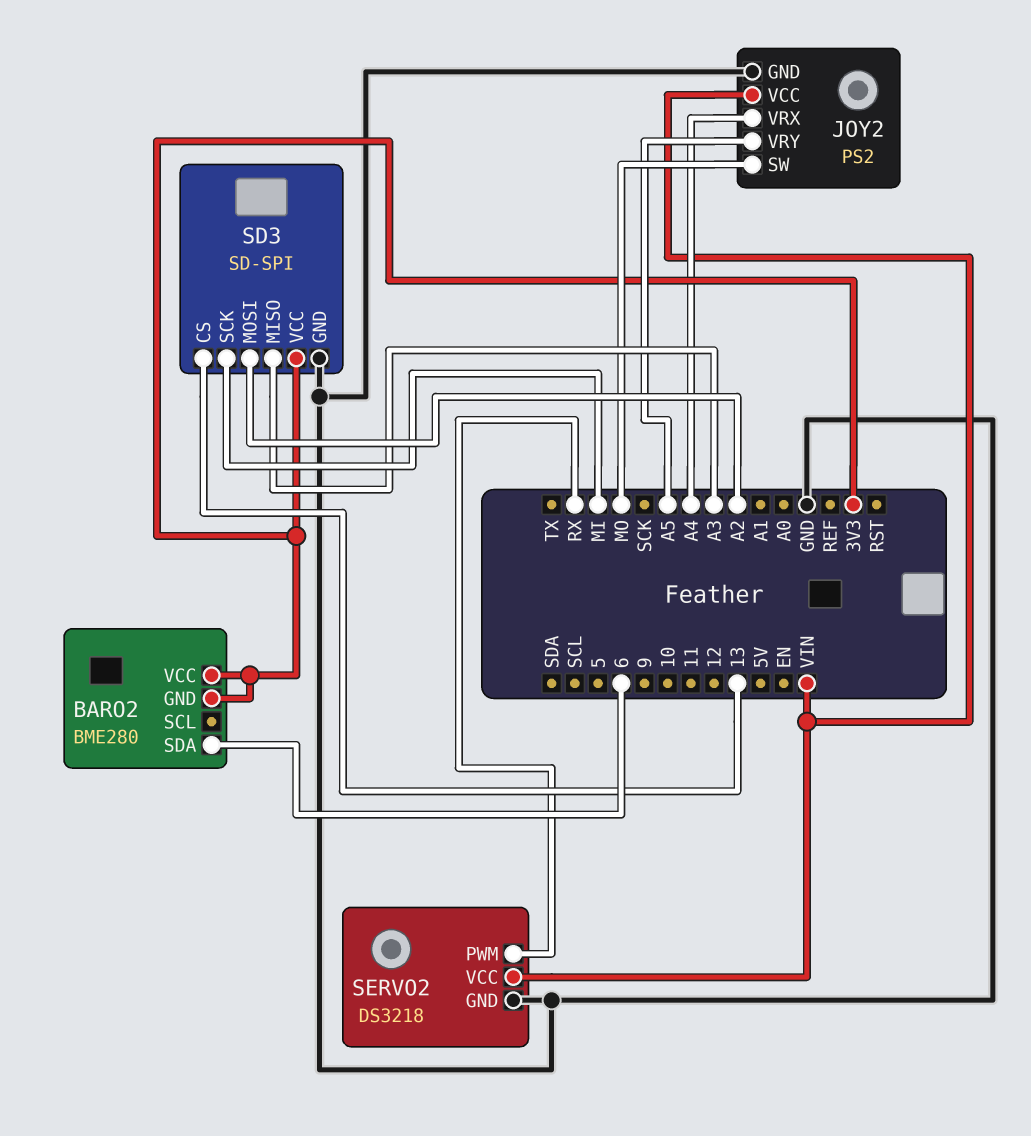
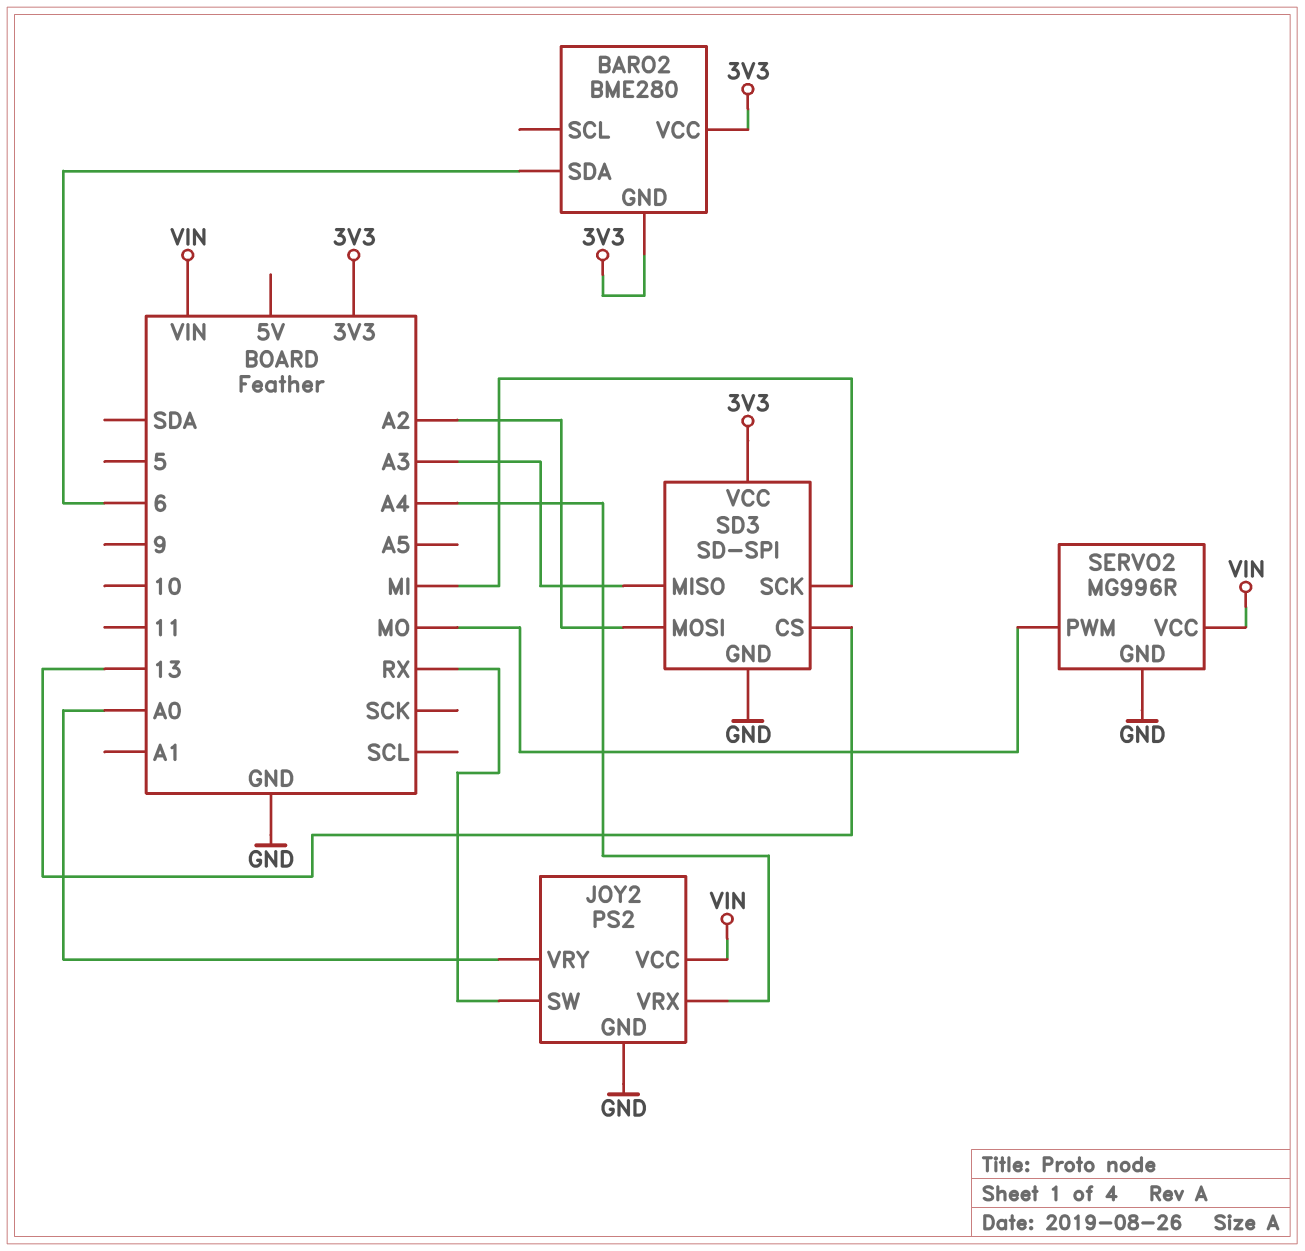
JOY2 pin SW: MO -> RX
JOY2 pin VRY: A5 -> A0
SERVO2: DS3218 -> MG996R
SERVO2 pin PWM: RX -> MO

